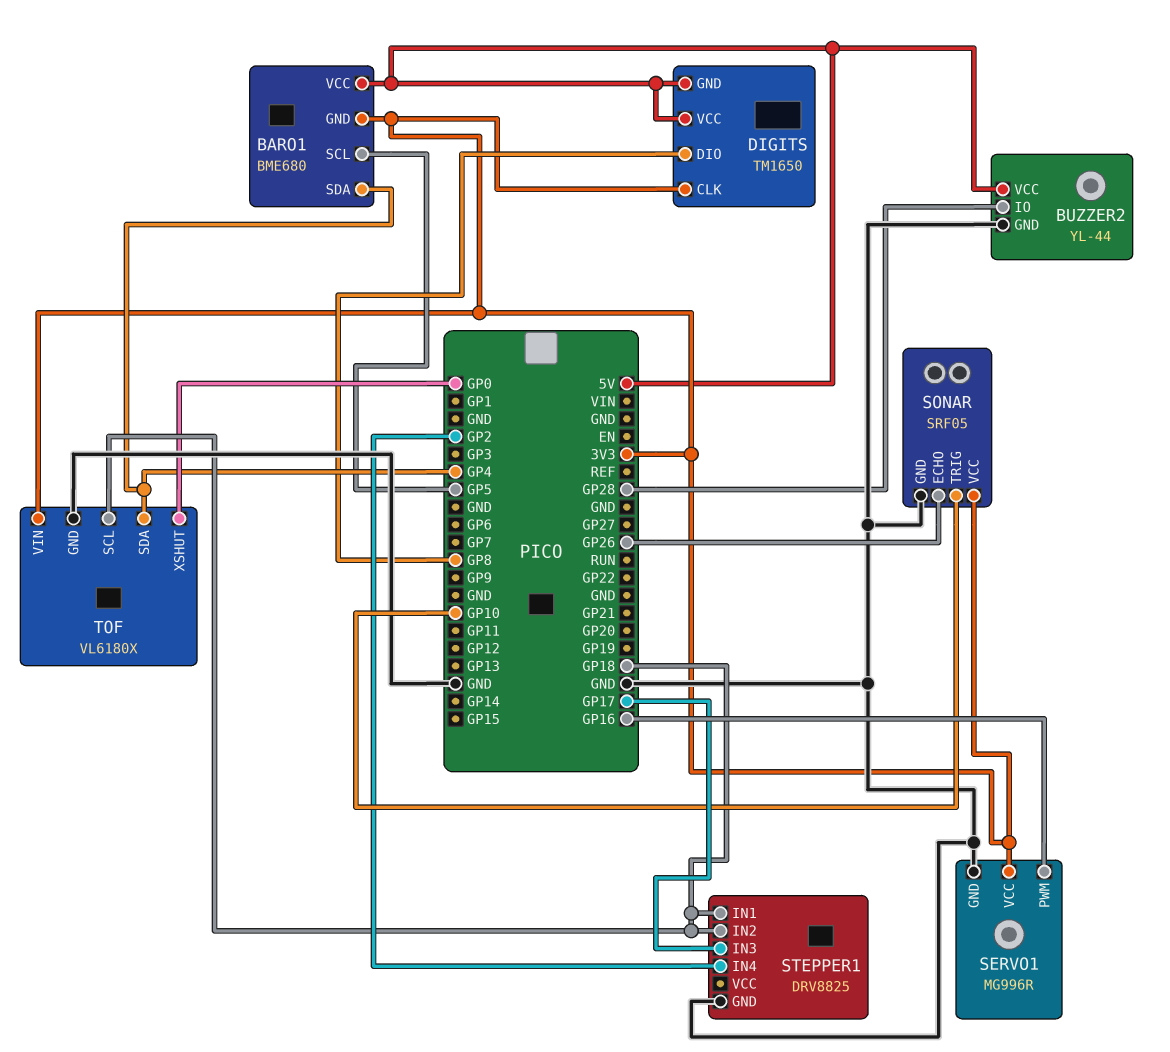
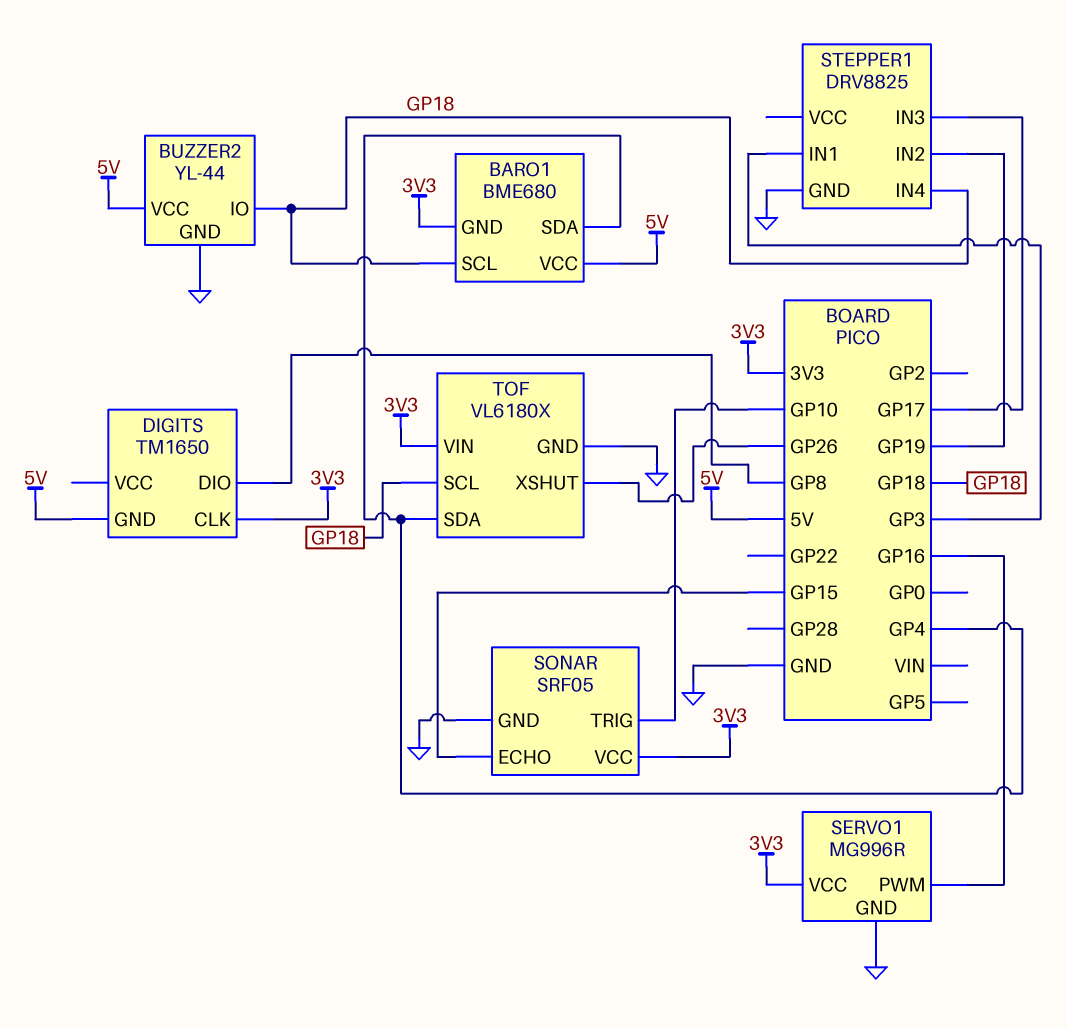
BARO1 pin SCL: GP5 -> GP18
BUZZER2 pin IO: GP28 -> GP18
DIGITS pin VCC: 5V -> none
SONAR pin ECHO: GP26 -> GP15
STEPPER1 pin IN1: GP18 -> GP3
STEPPER1 pin IN2: GP18 -> GP19
STEPPER1 pin IN4: GP2 -> GP18
TOF pin XSHUT: GP0 -> GP26

